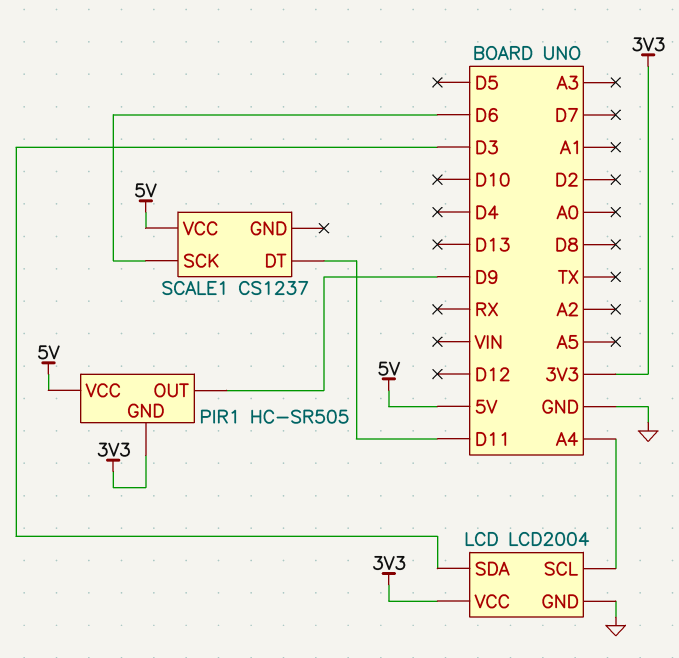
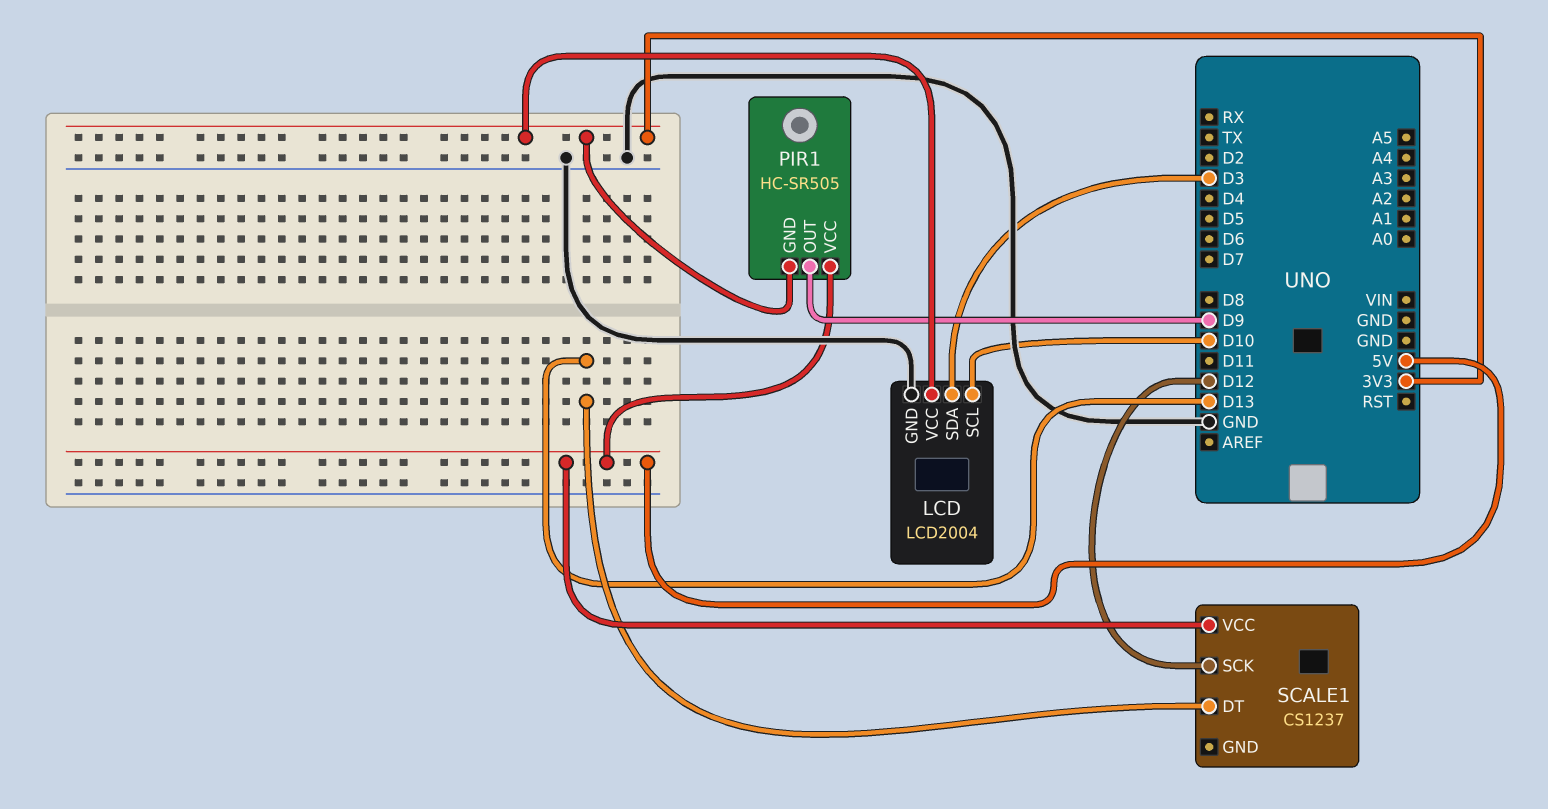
LCD pin SCL: A4 -> D10
SCALE1 pin DT: D11 -> D13
SCALE1 pin SCK: D6 -> D12

